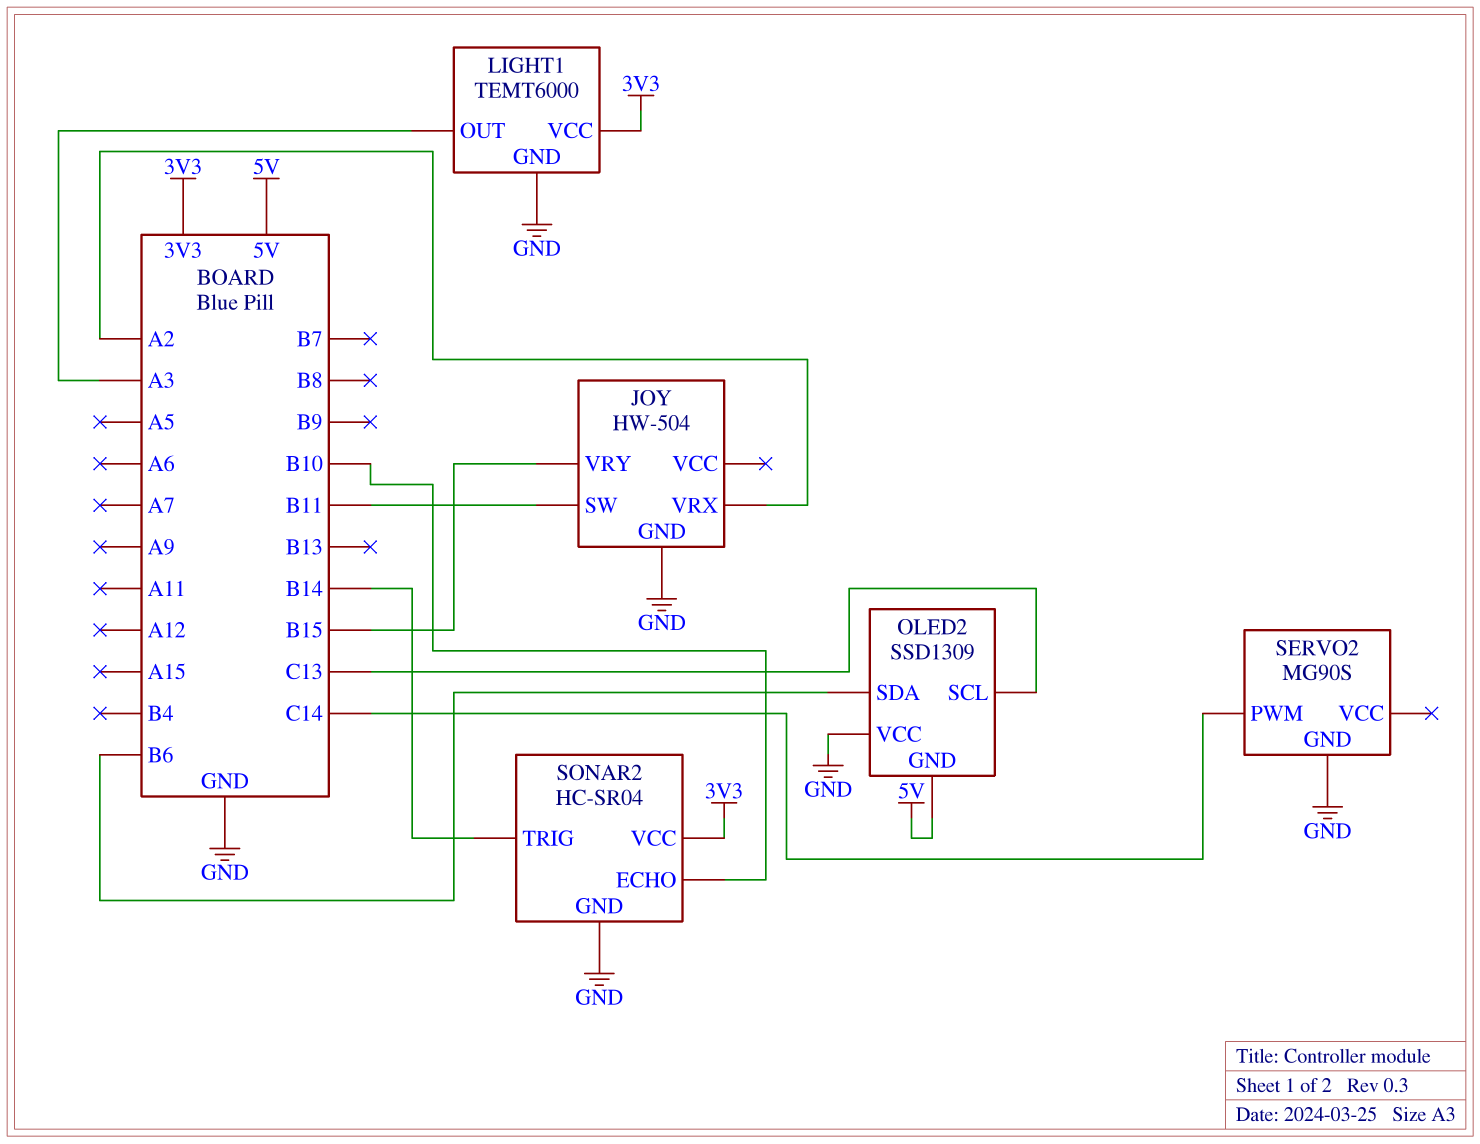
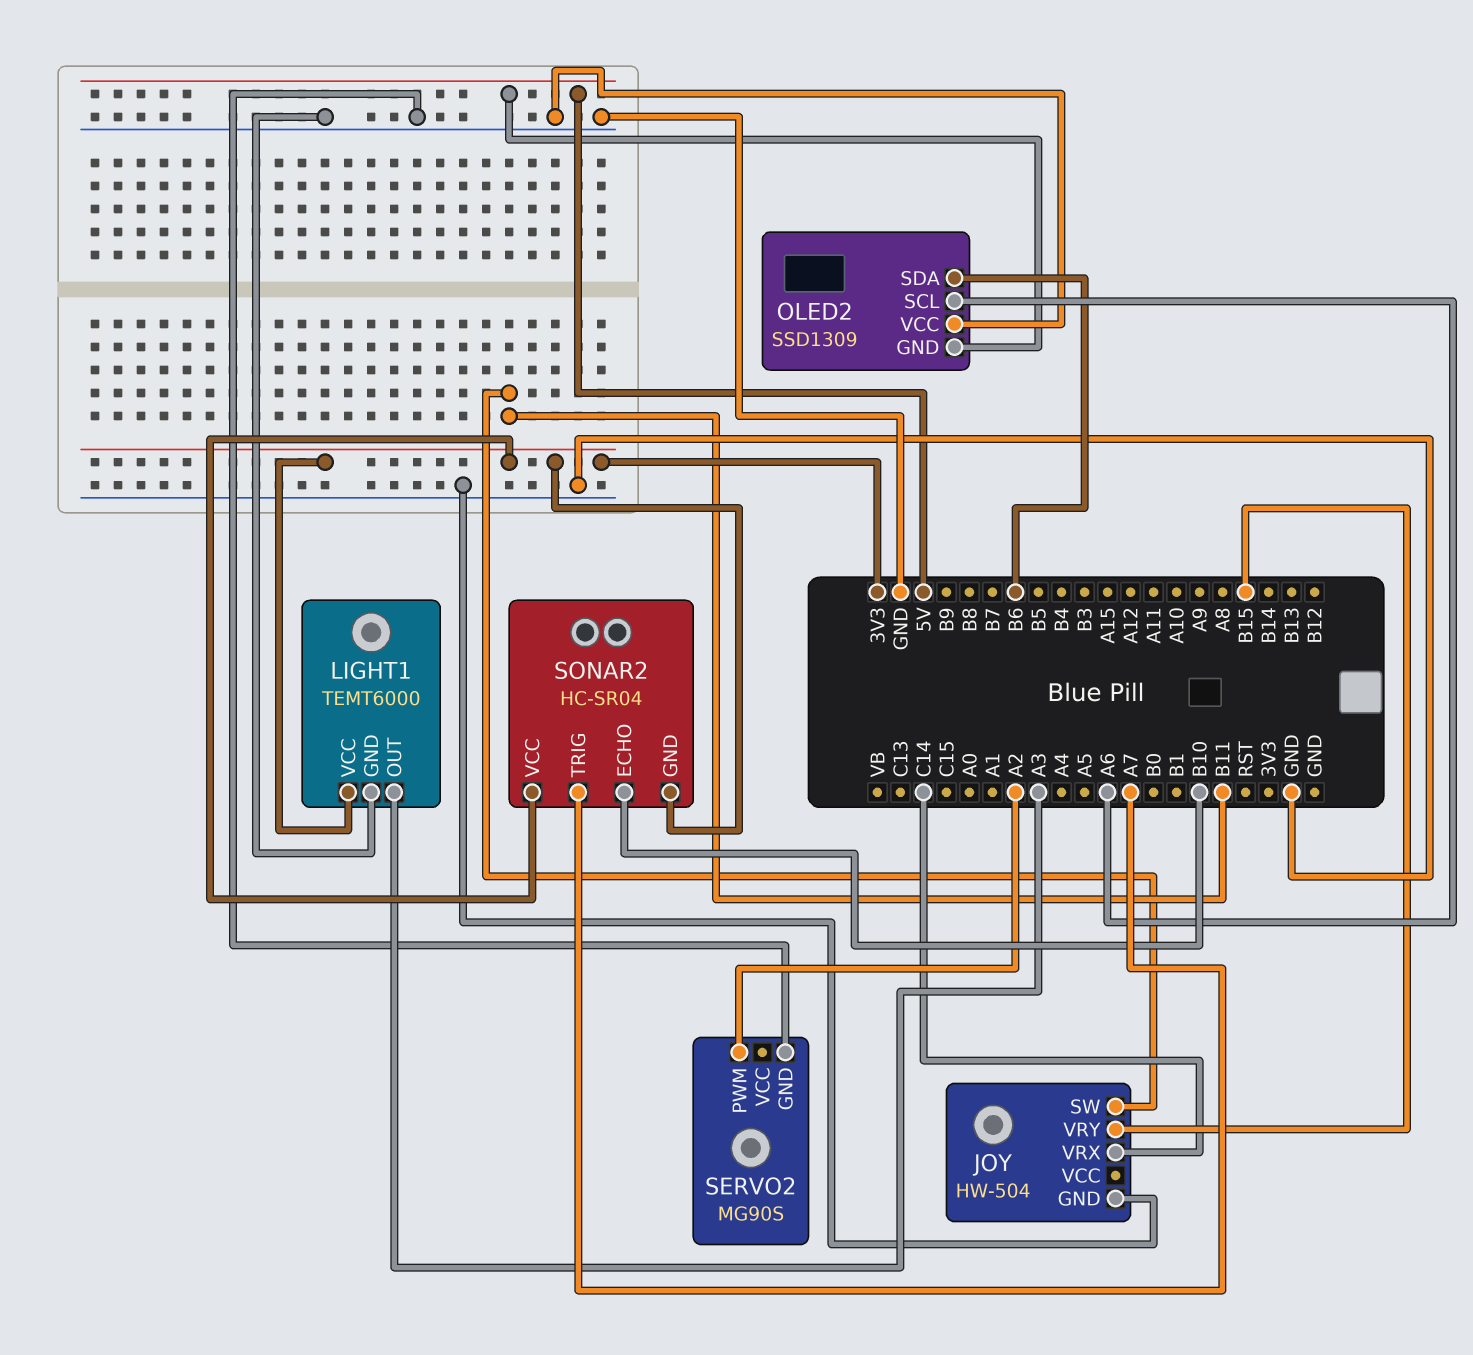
JOY pin VRX: A2 -> C14
OLED2 pin SCL: C13 -> A6
SERVO2 pin PWM: C14 -> A2
SONAR2 pin GND: GND -> 3V3
SONAR2 pin TRIG: B14 -> A7

